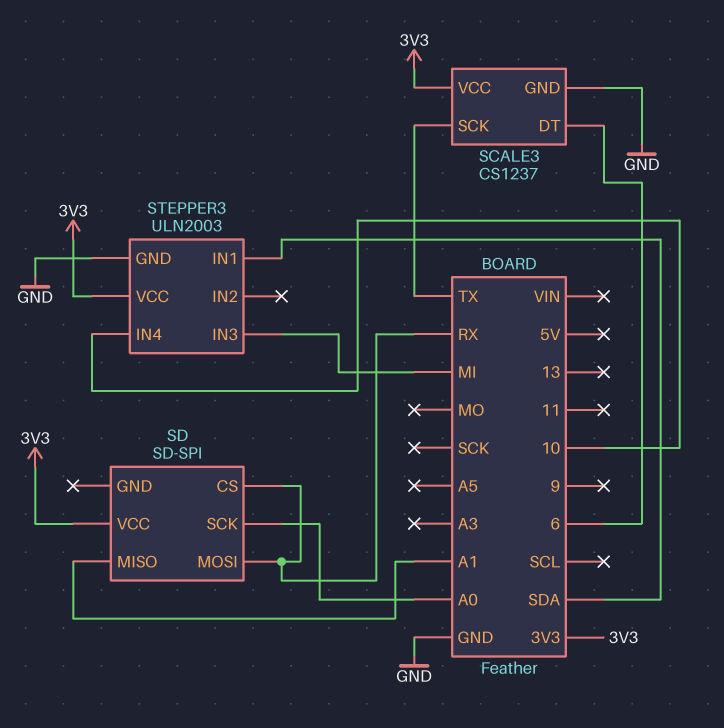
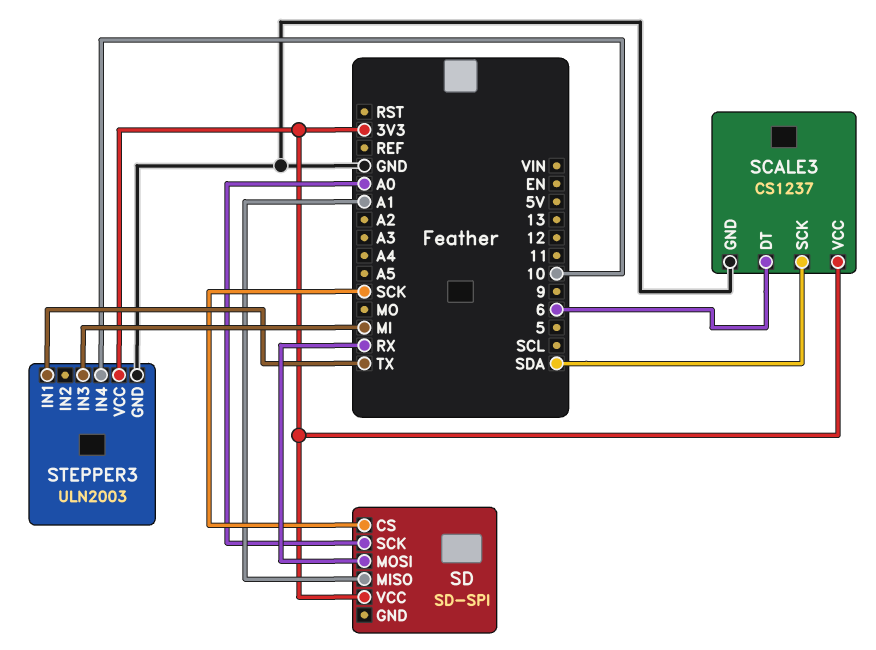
SCALE3 pin SCK: TX -> SDA
SD pin CS: RX -> SCK
STEPPER3 pin IN1: SDA -> TX

